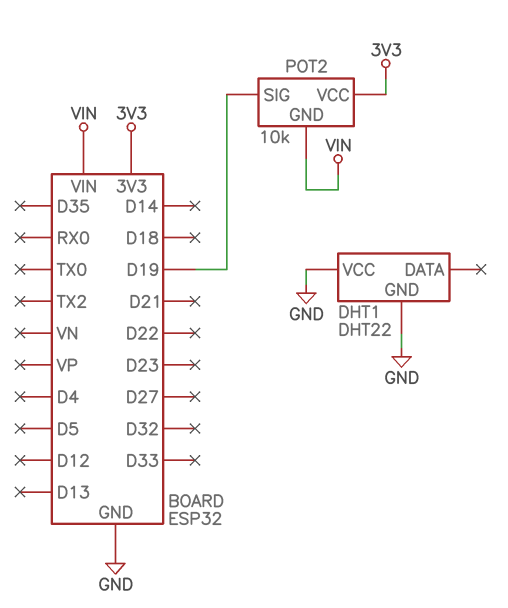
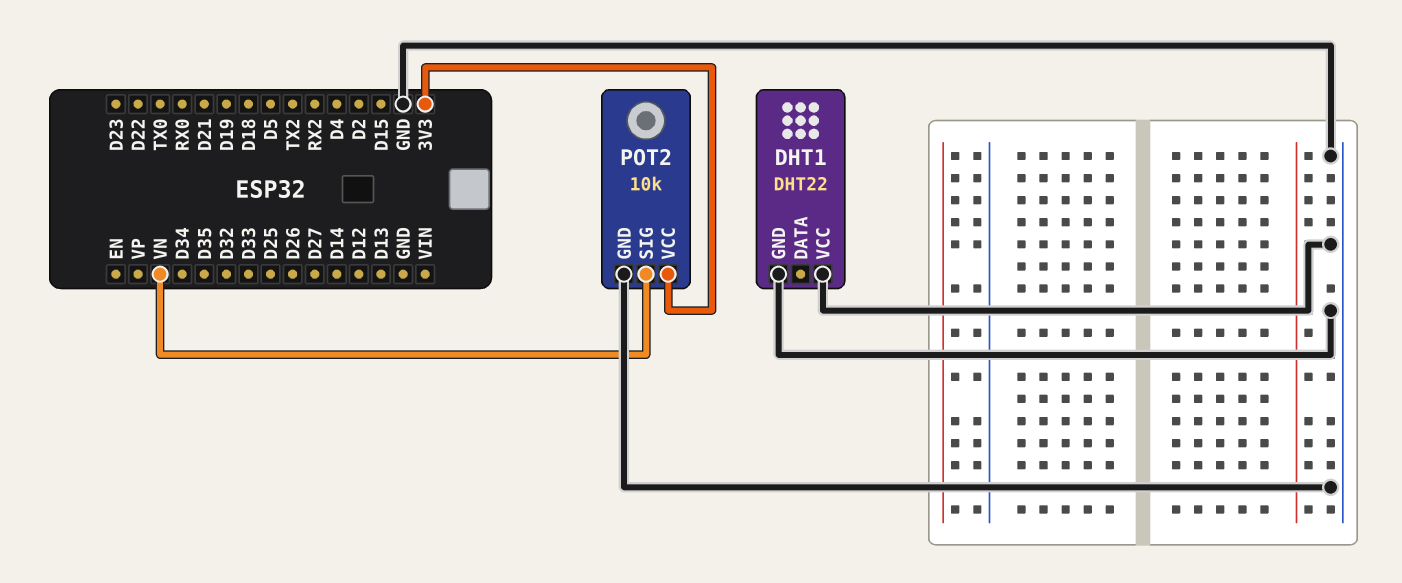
POT2 pin GND: VIN -> GND
POT2 pin SIG: D19 -> VN

